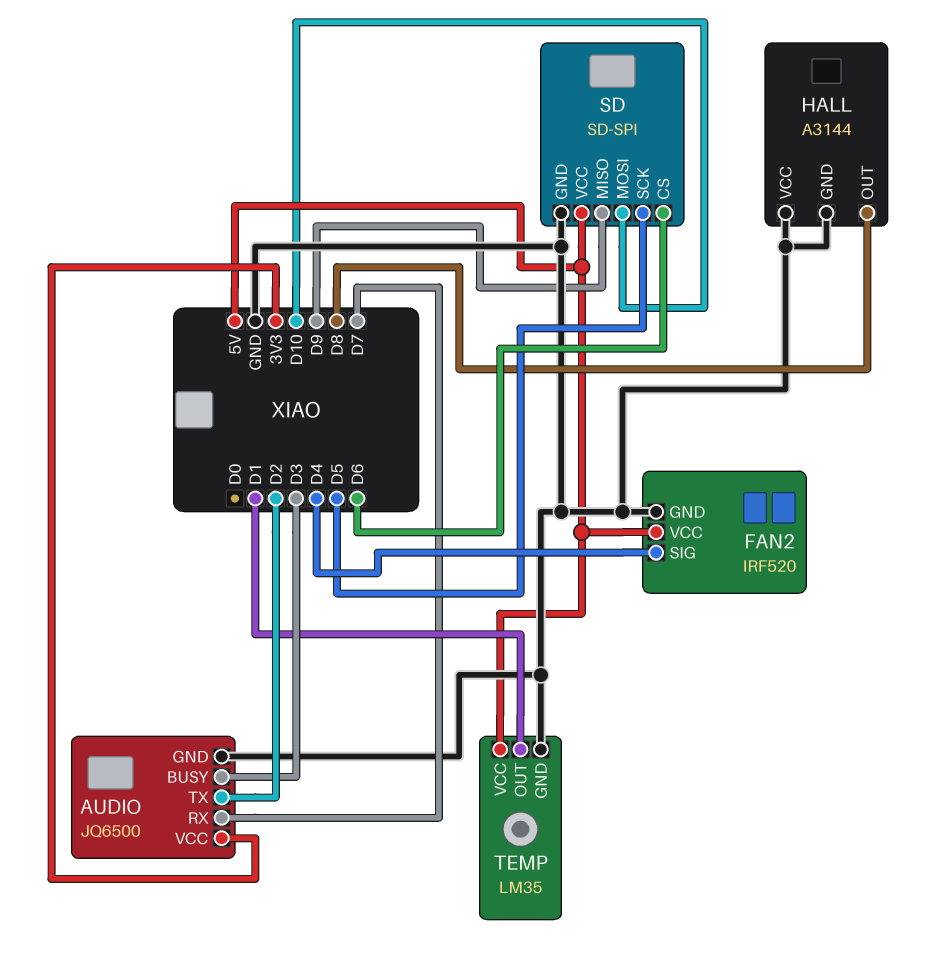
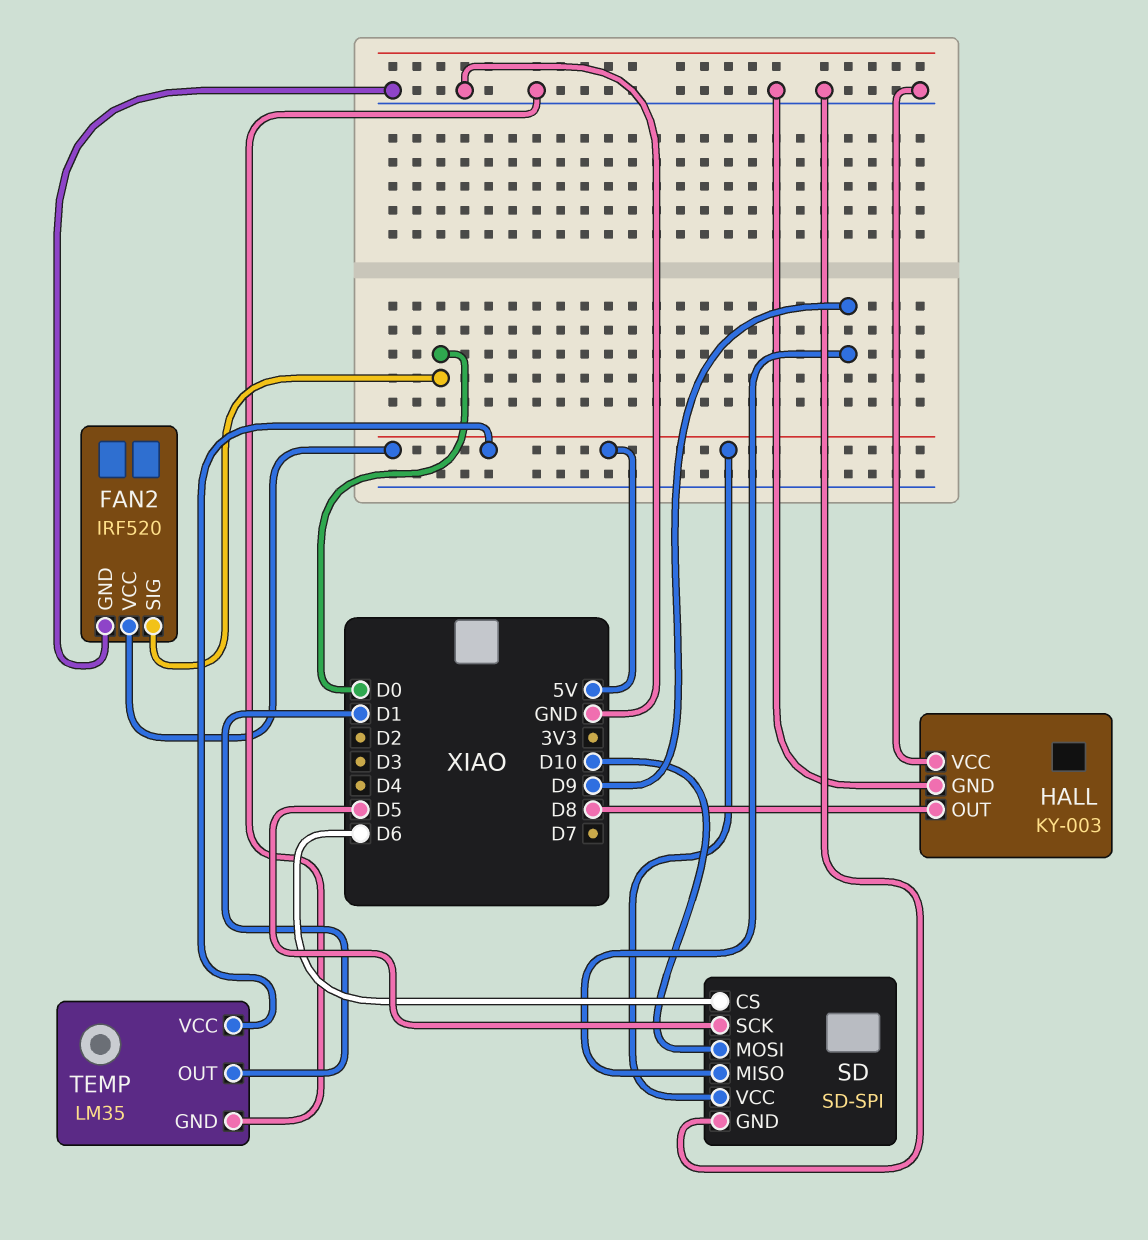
AUDIO: JQ6500 -> none
AUDIO pin BUSY: D3 -> none
AUDIO pin GND: GND -> none
AUDIO pin RX: D7 -> none
AUDIO pin TX: D2 -> none
AUDIO pin VCC: 3V3 -> none
FAN2 pin SIG: D4 -> D0
HALL: A3144 -> KY-003

